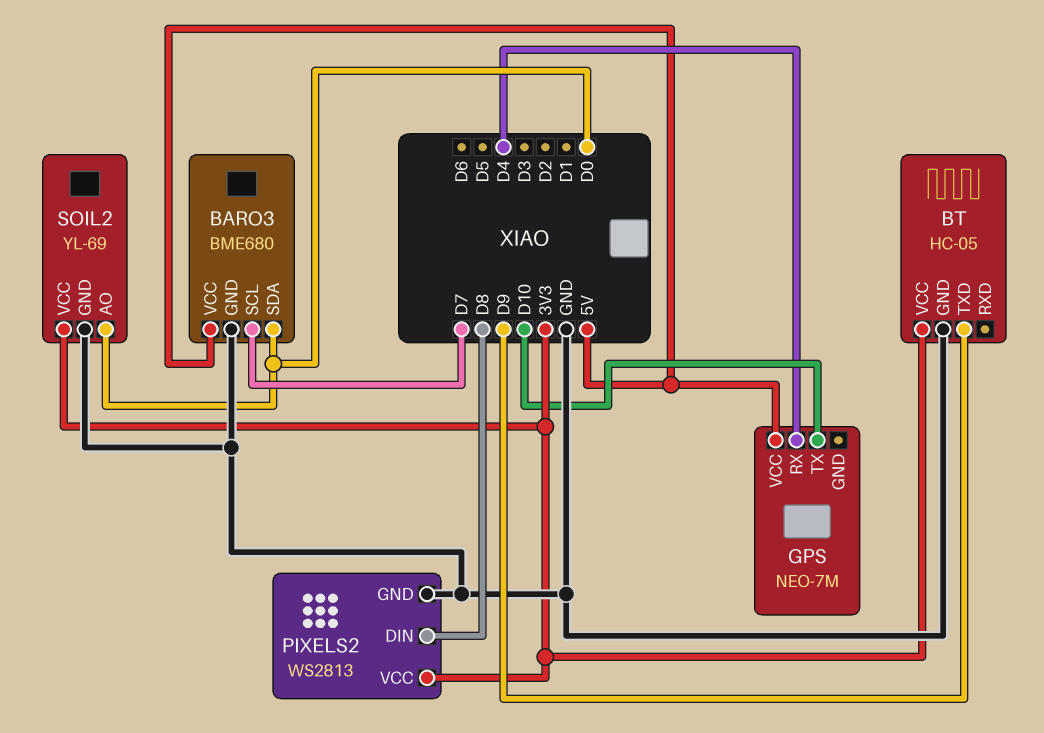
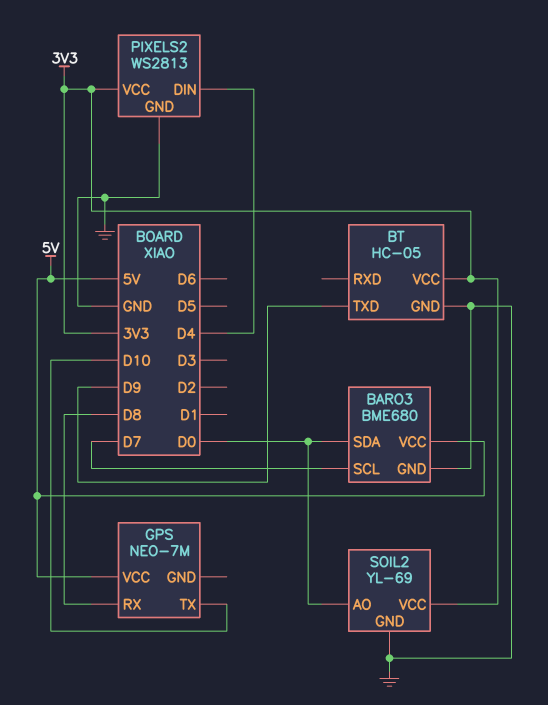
GPS pin RX: D4 -> D8
PIXELS2 pin DIN: D8 -> D4

